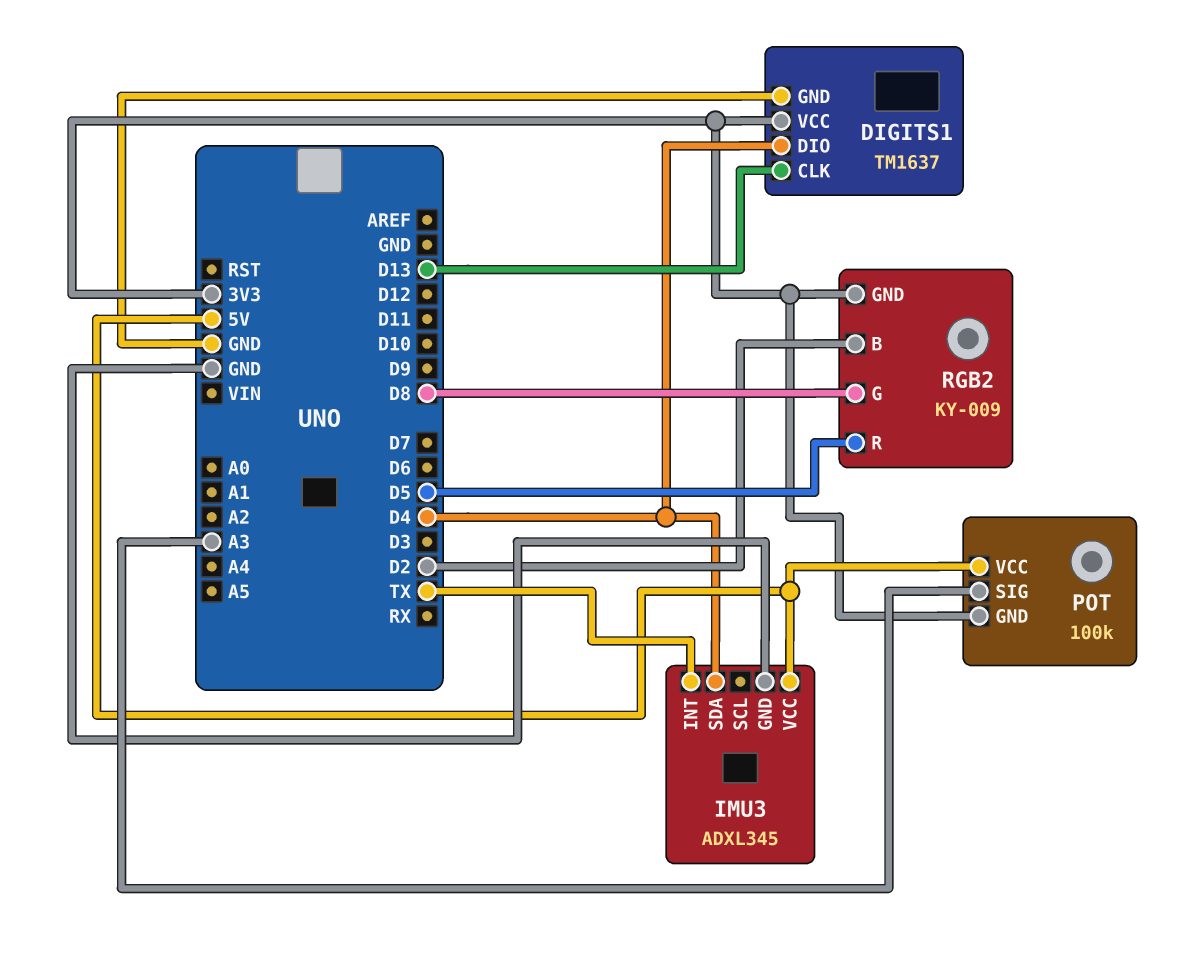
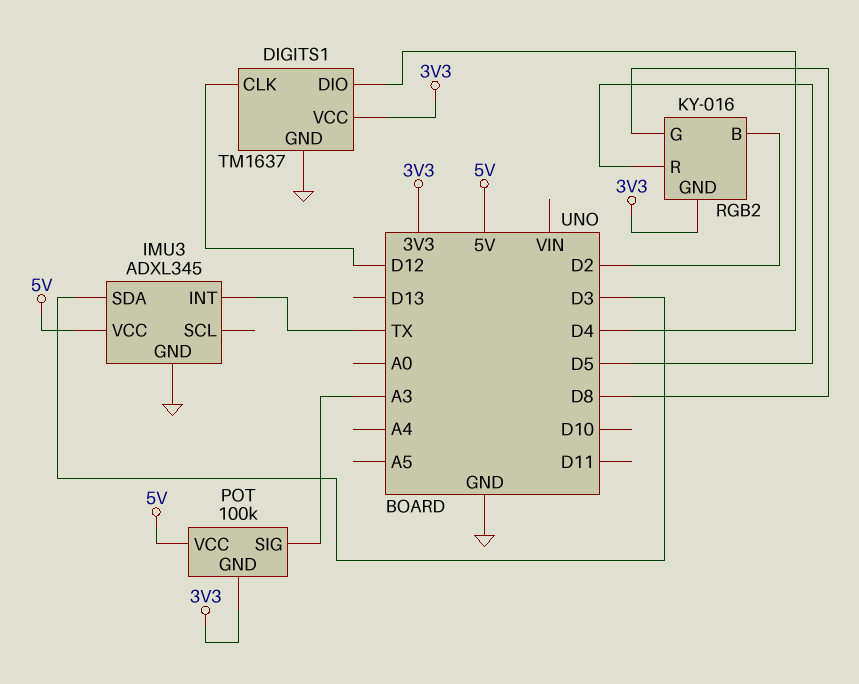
DIGITS1 pin CLK: D13 -> D12
IMU3 pin SDA: D4 -> D3
RGB2: KY-009 -> KY-016

